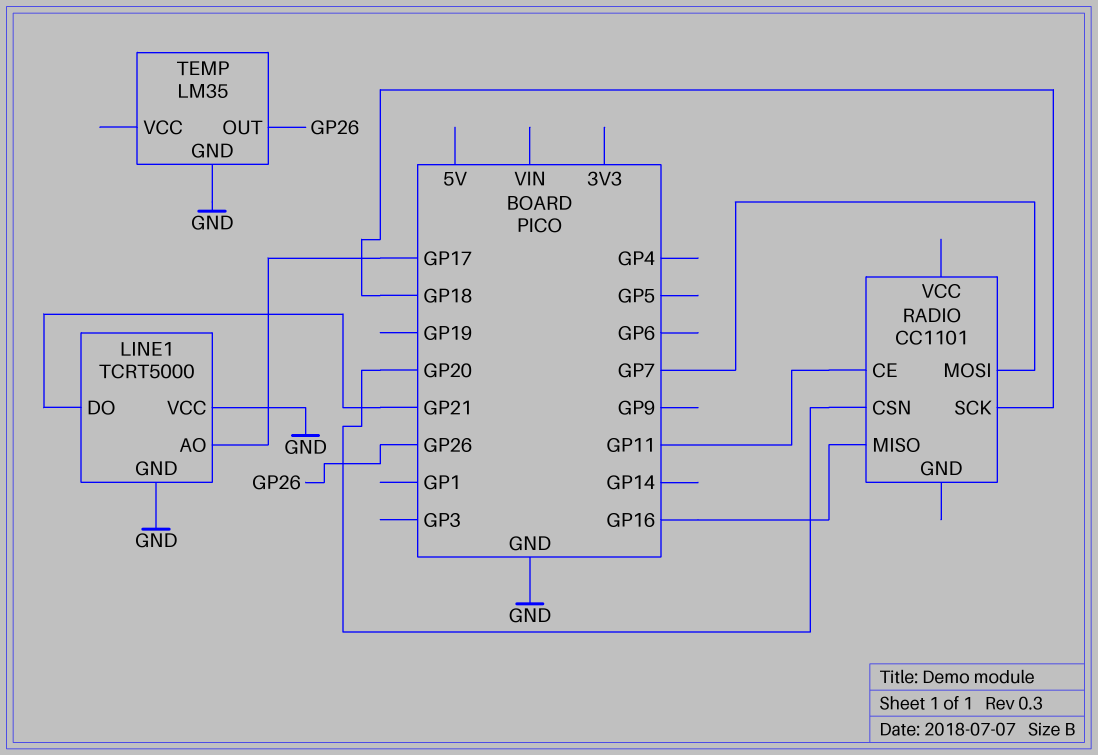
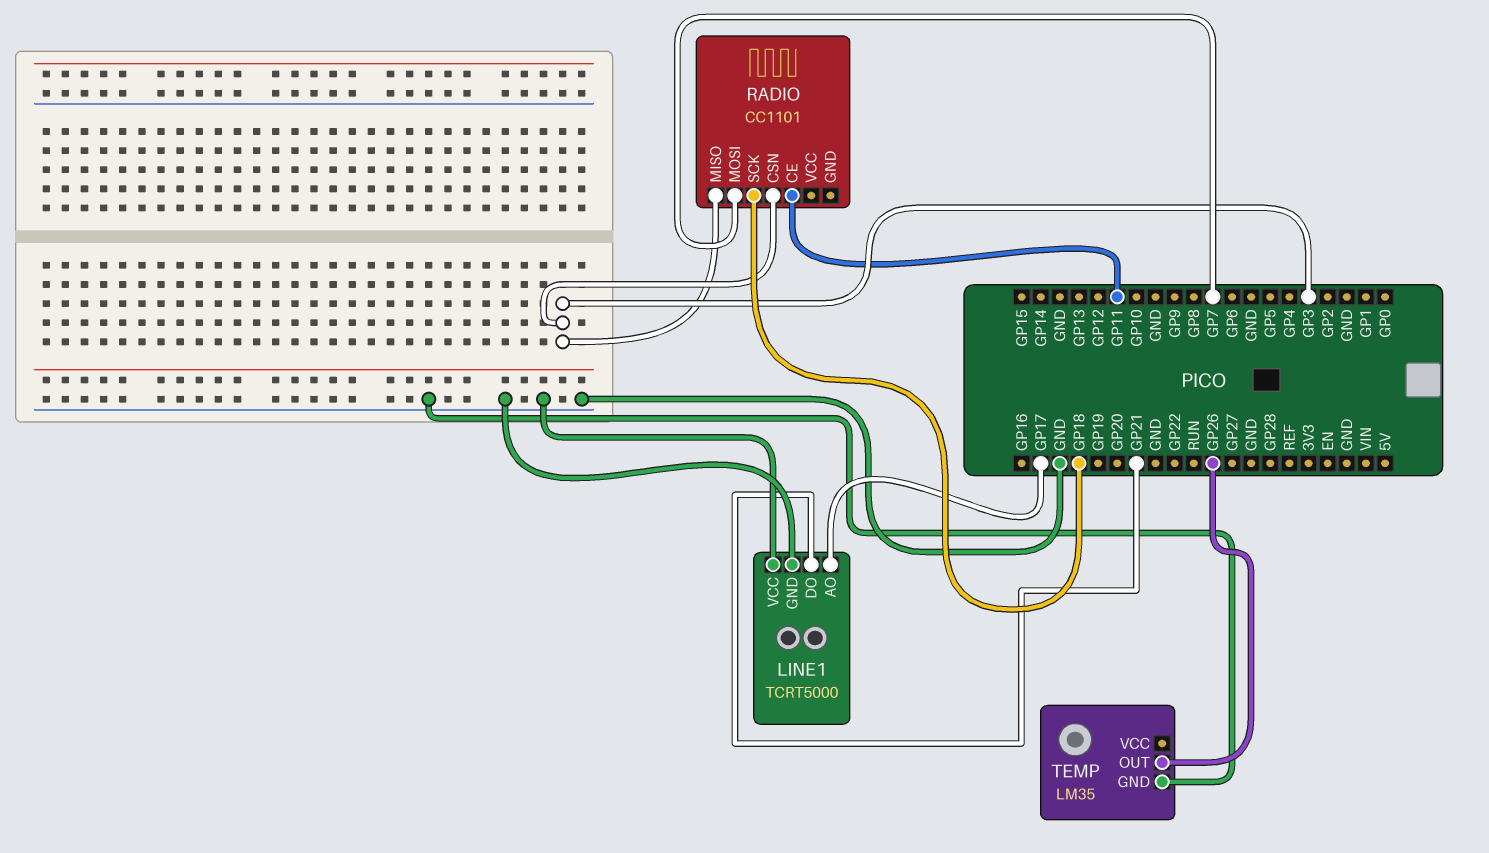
RADIO pin CSN: GP20 -> GP3
RADIO pin MISO: GP16 -> GP3

